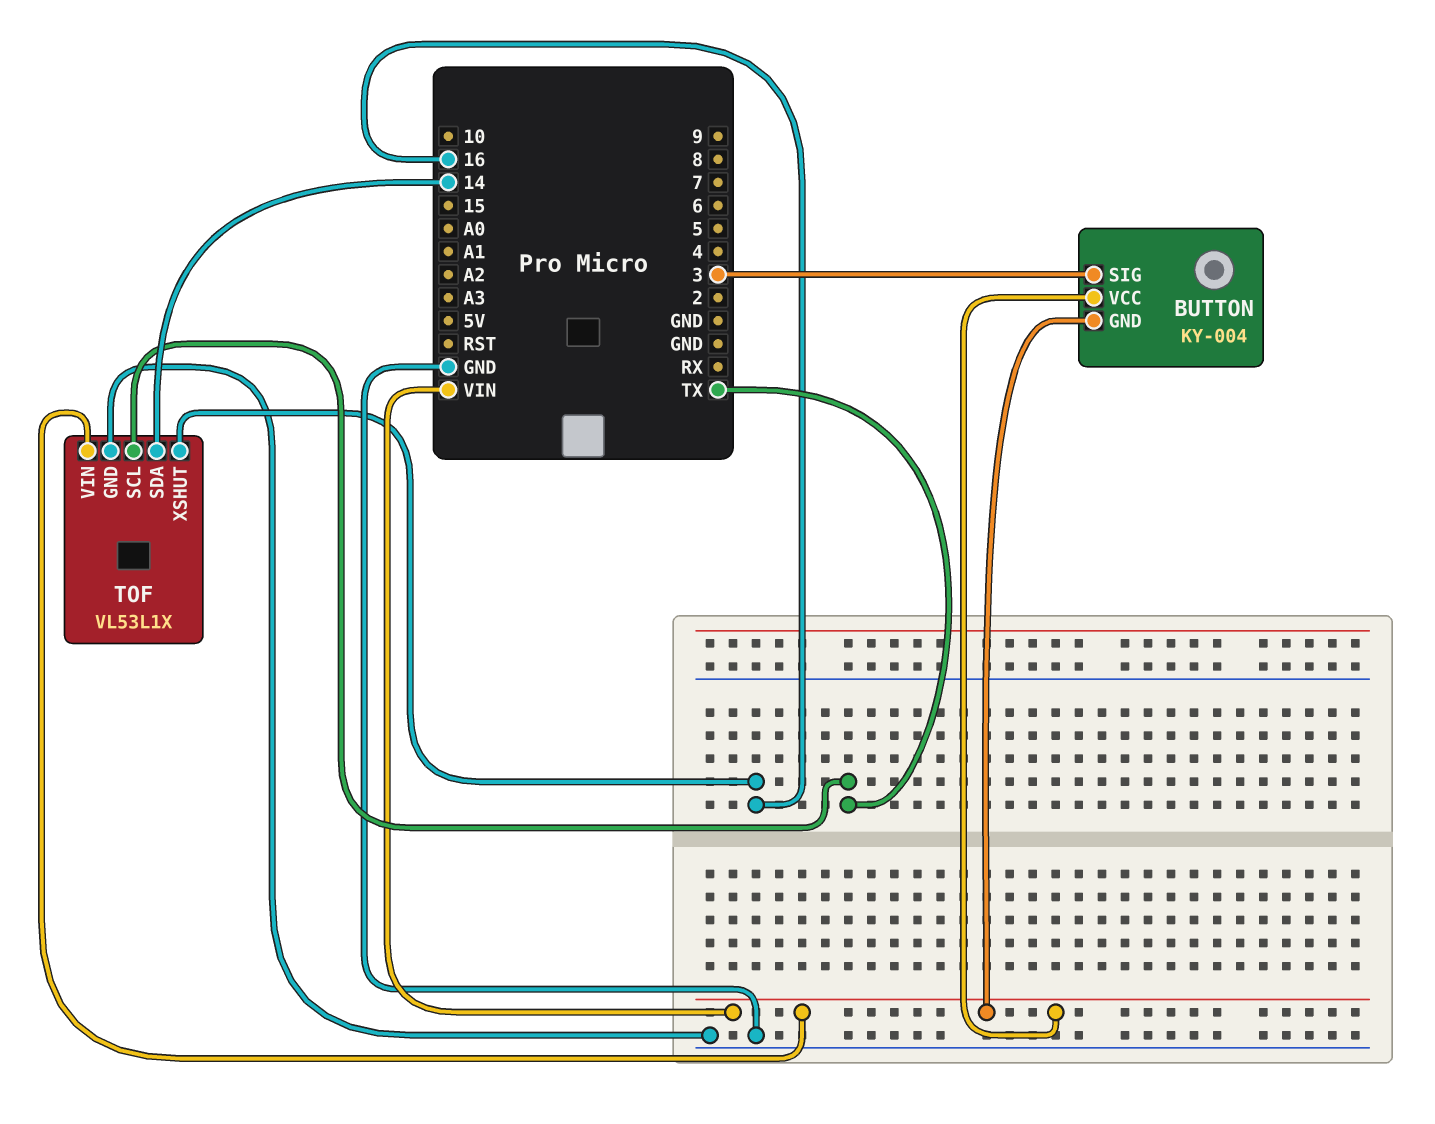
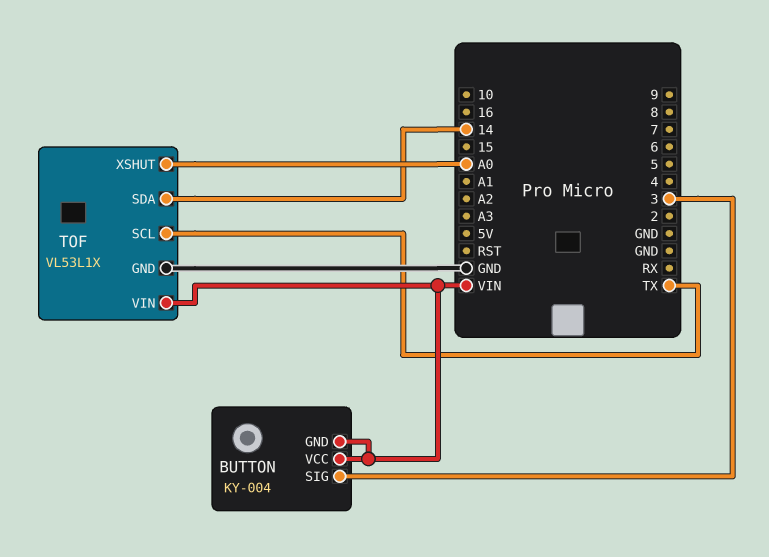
TOF pin XSHUT: 16 -> A0

